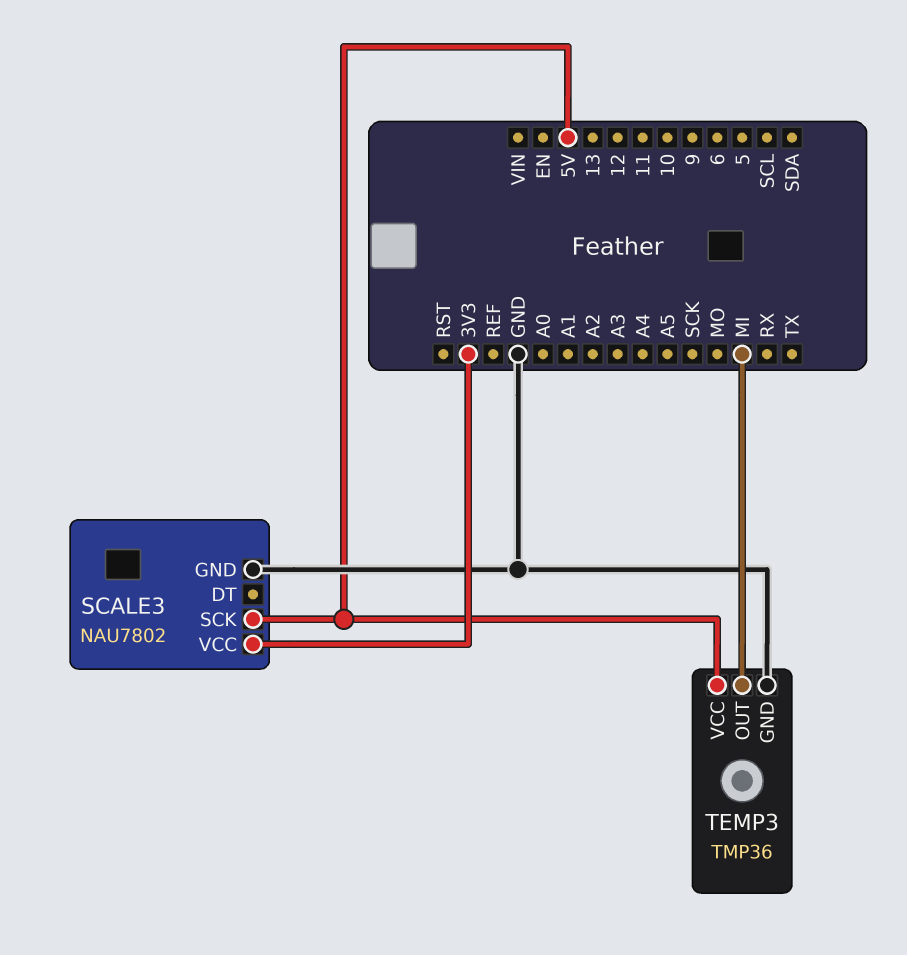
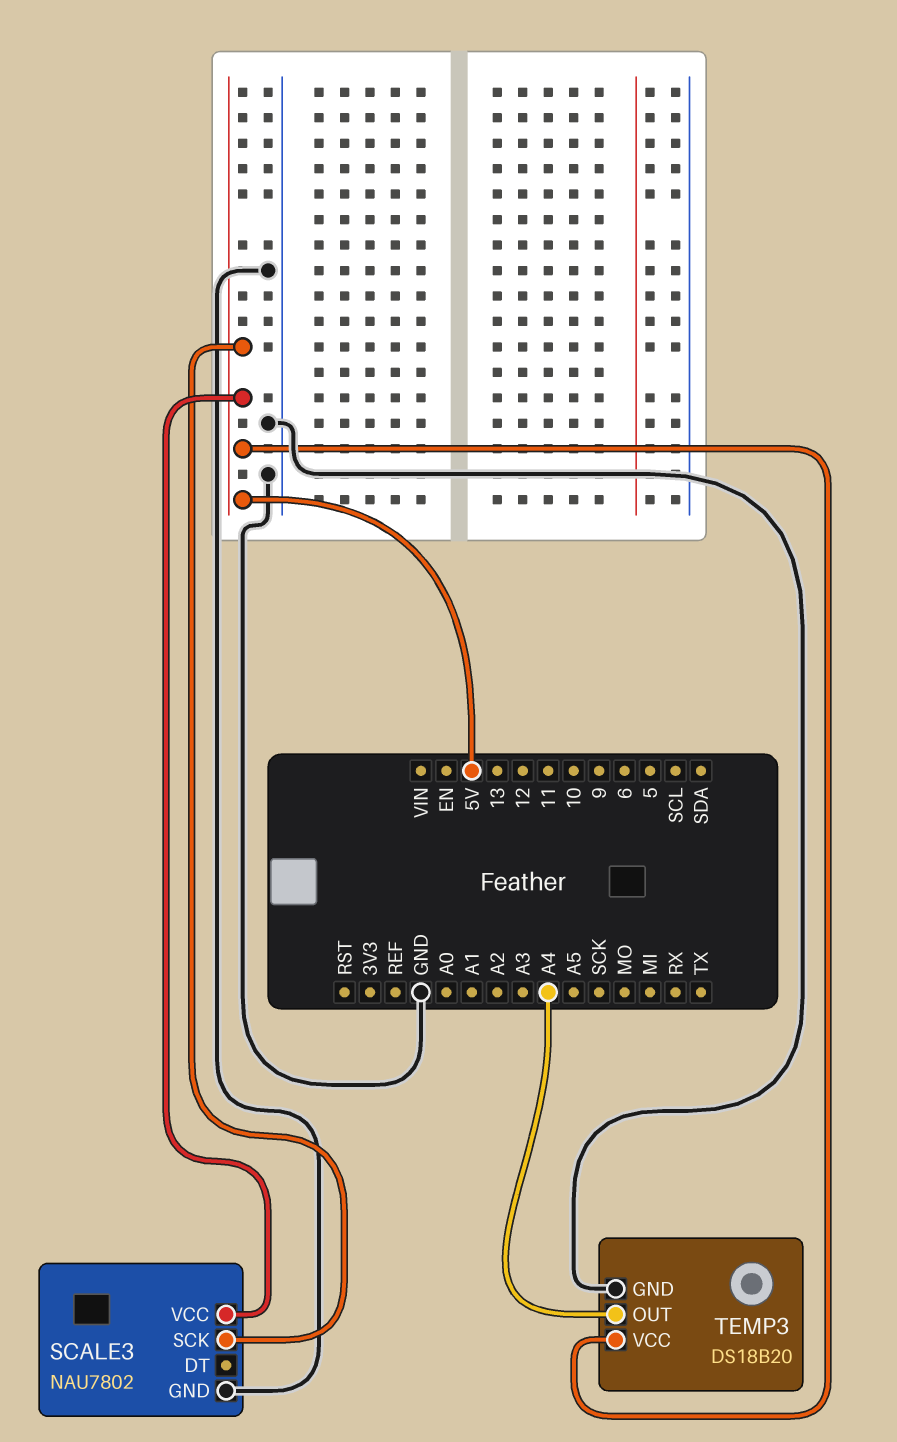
SCALE3 pin VCC: 3V3 -> 5V
TEMP3: TMP36 -> DS18B20
TEMP3 pin OUT: MI -> A4

